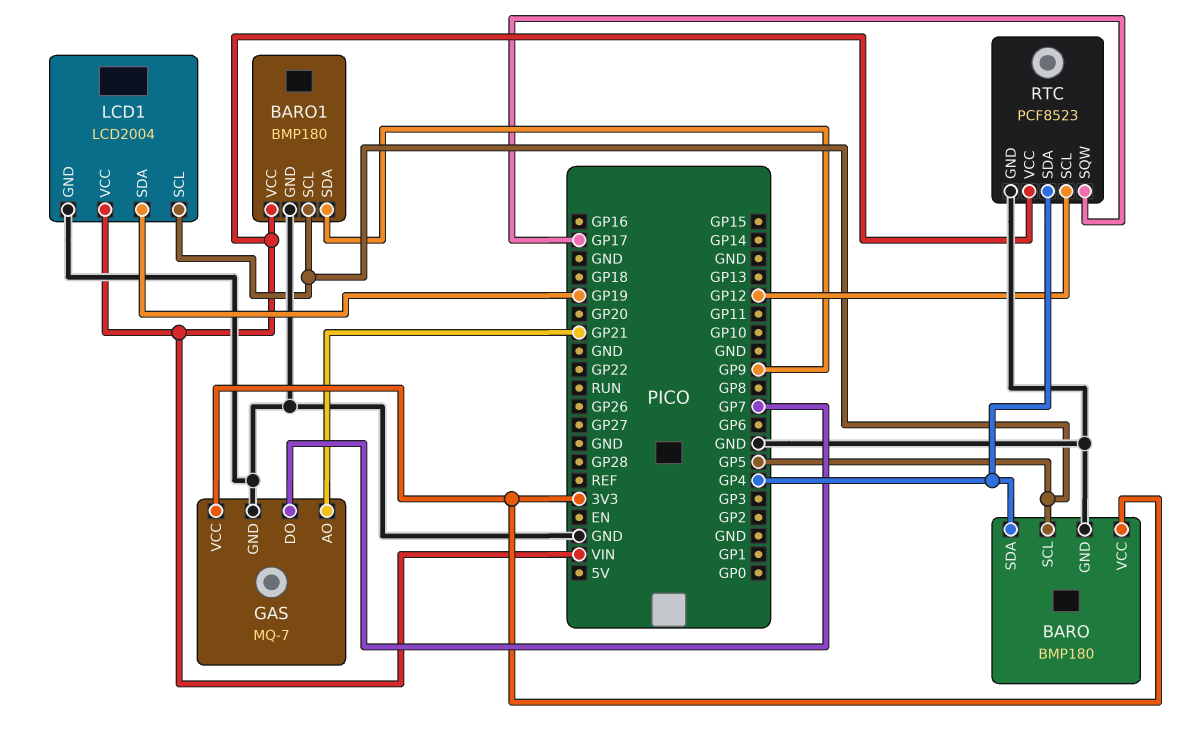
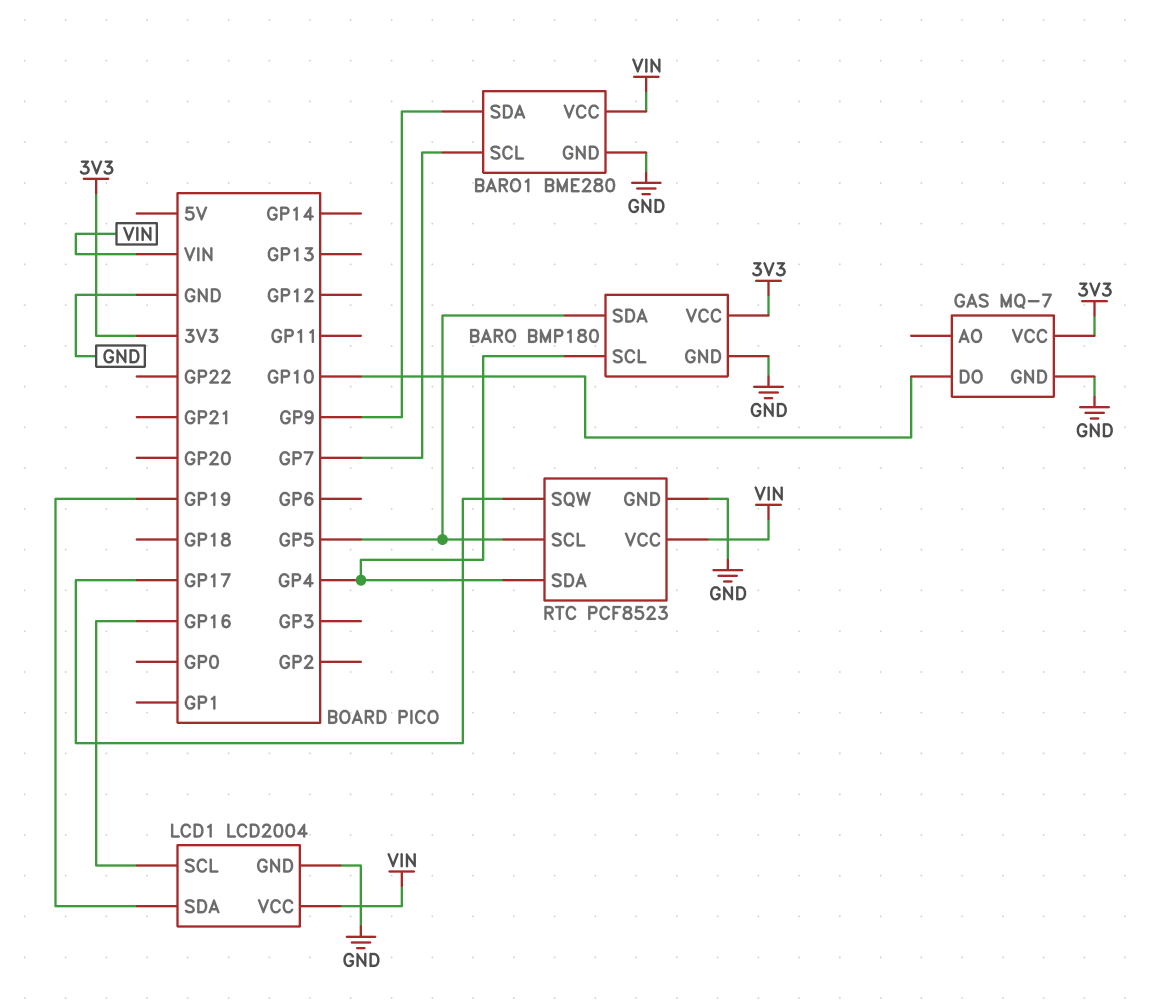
BARO pin SCL: GP5 -> GP4
BARO pin SDA: GP4 -> GP5
BARO1: BMP180 -> BME280
BARO1 pin SCL: GP5 -> GP7
GAS pin AO: GP21 -> none
GAS pin DO: GP7 -> GP10
LCD1 pin SCL: GP5 -> GP16
RTC pin SCL: GP12 -> GP5

